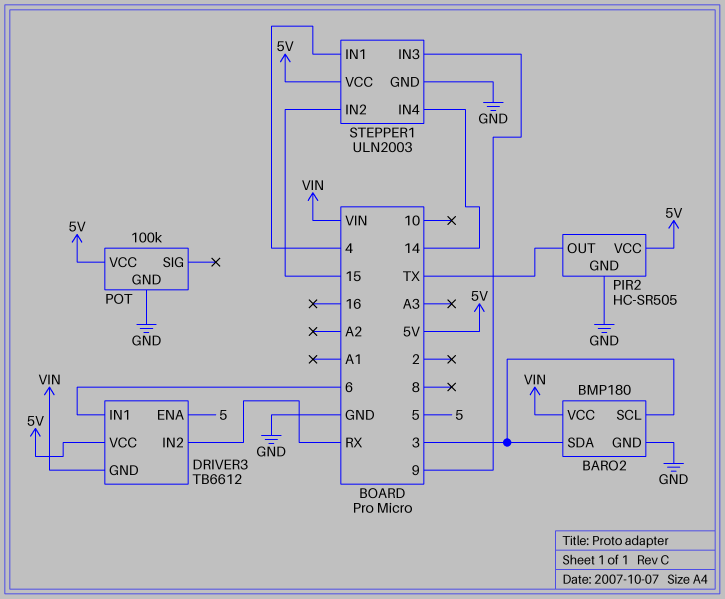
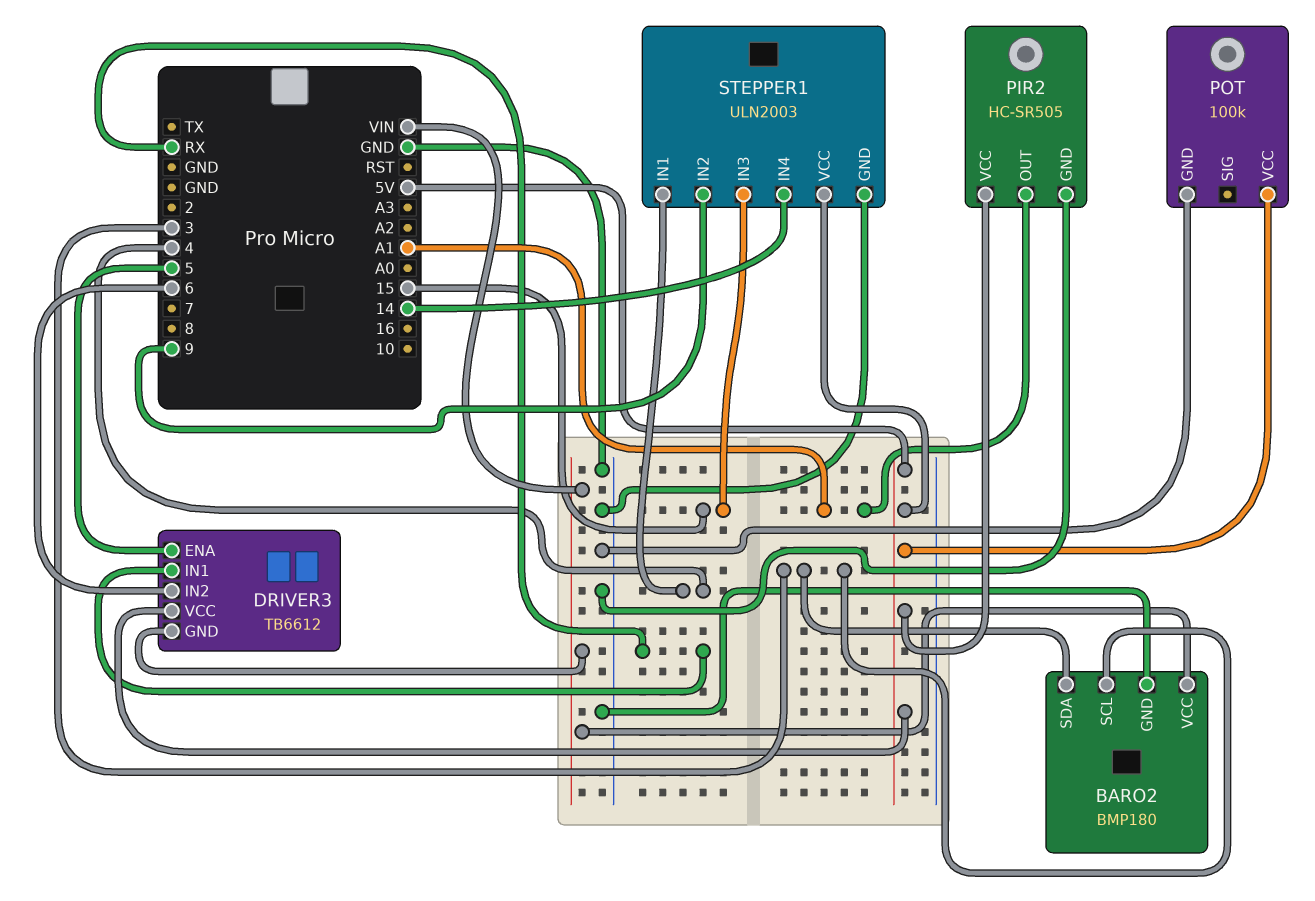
DRIVER3 pin IN1: 6 -> RX
DRIVER3 pin IN2: RX -> 6
PIR2 pin OUT: TX -> A1
STEPPER1 pin IN2: 15 -> 9
STEPPER1 pin IN3: 9 -> 15

